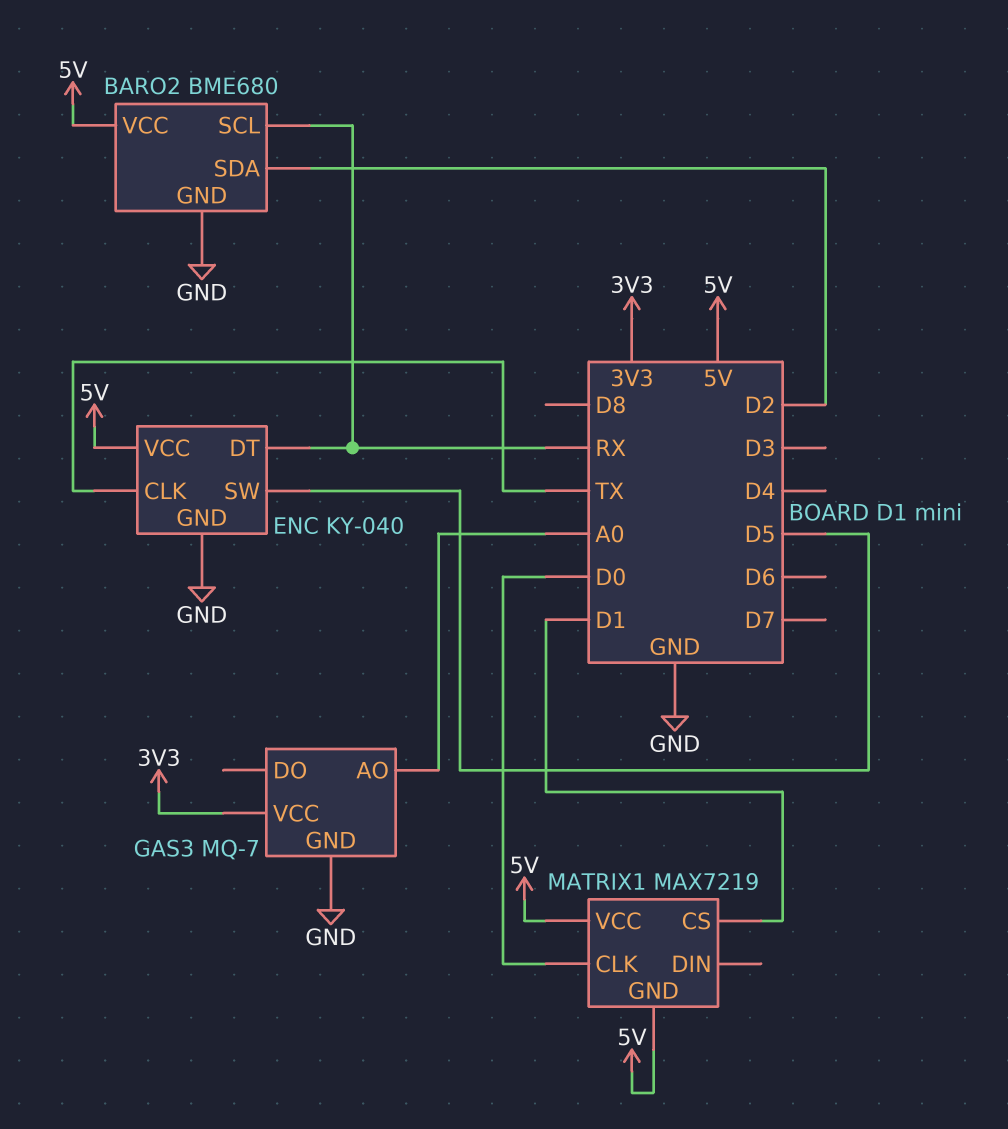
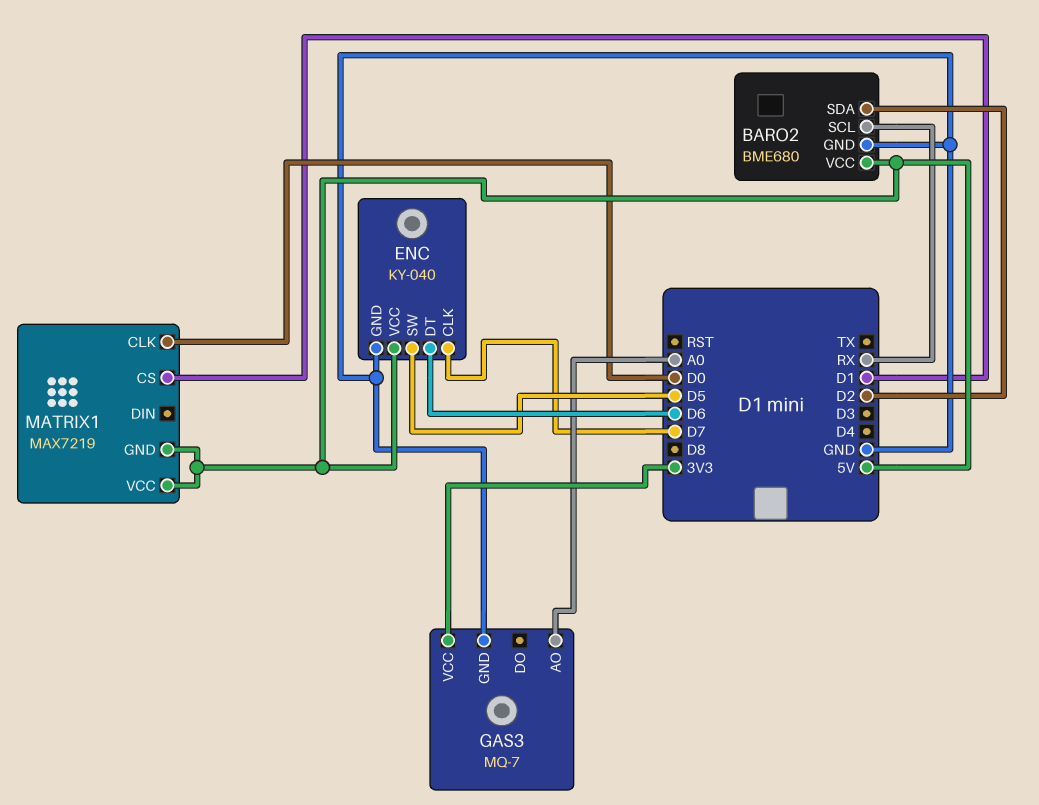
ENC pin CLK: TX -> D7
ENC pin DT: RX -> D6

